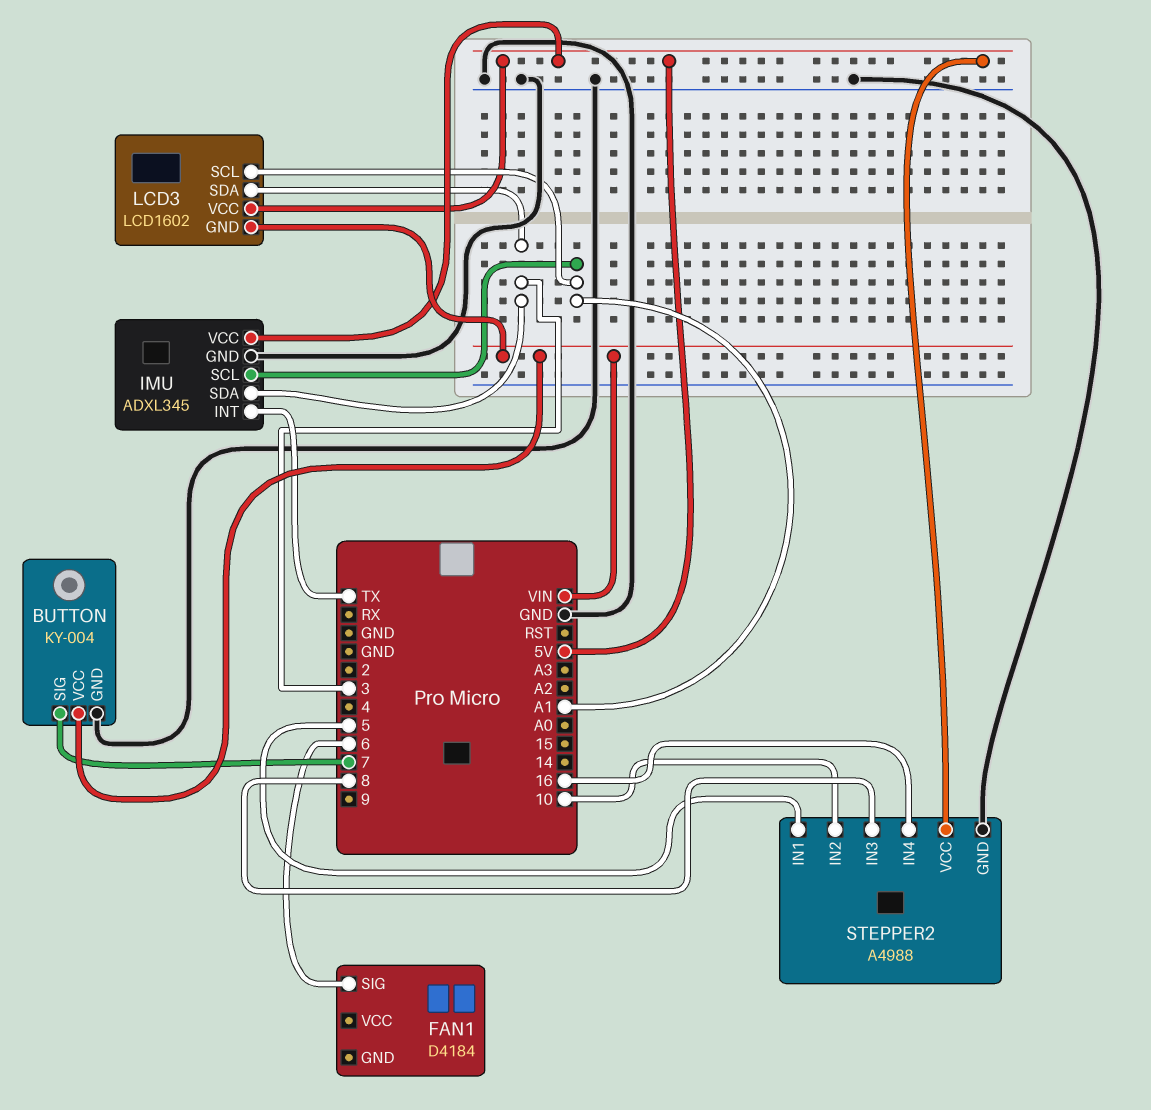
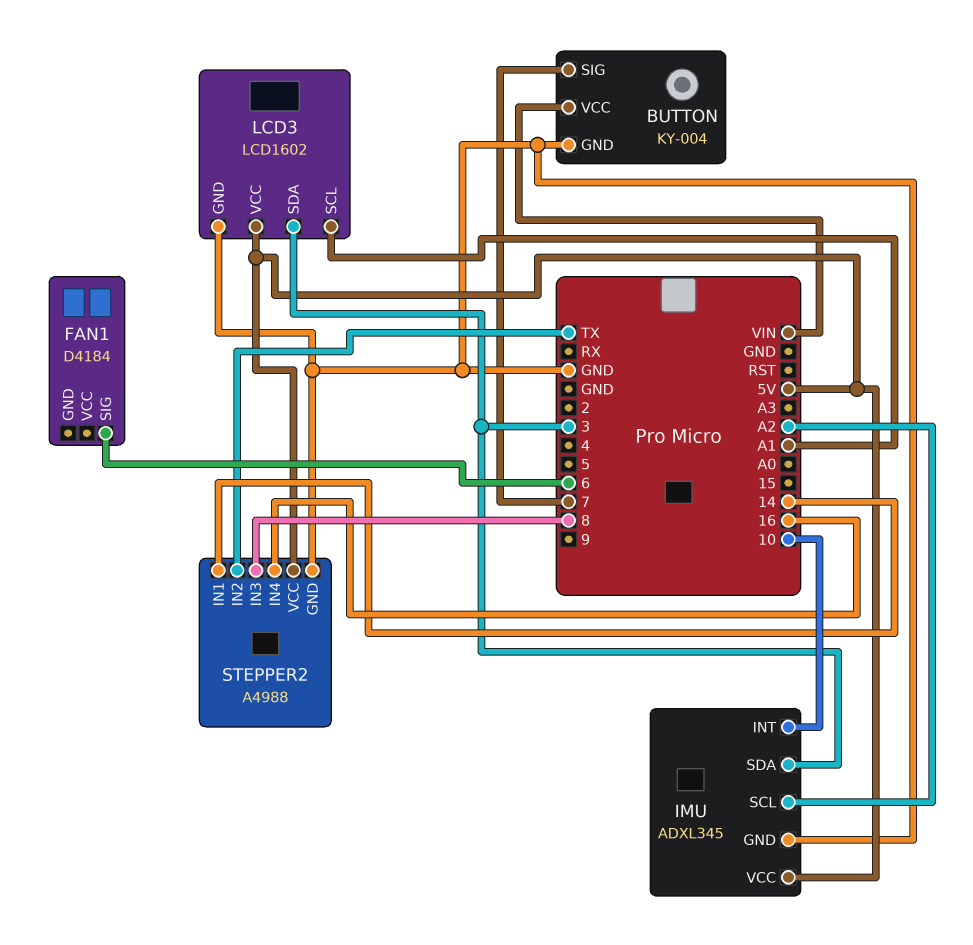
IMU pin INT: TX -> 10
IMU pin SCL: A1 -> A2
LCD3 pin GND: VIN -> GND
STEPPER2 pin IN1: 5 -> 14
STEPPER2 pin IN2: 10 -> TX

